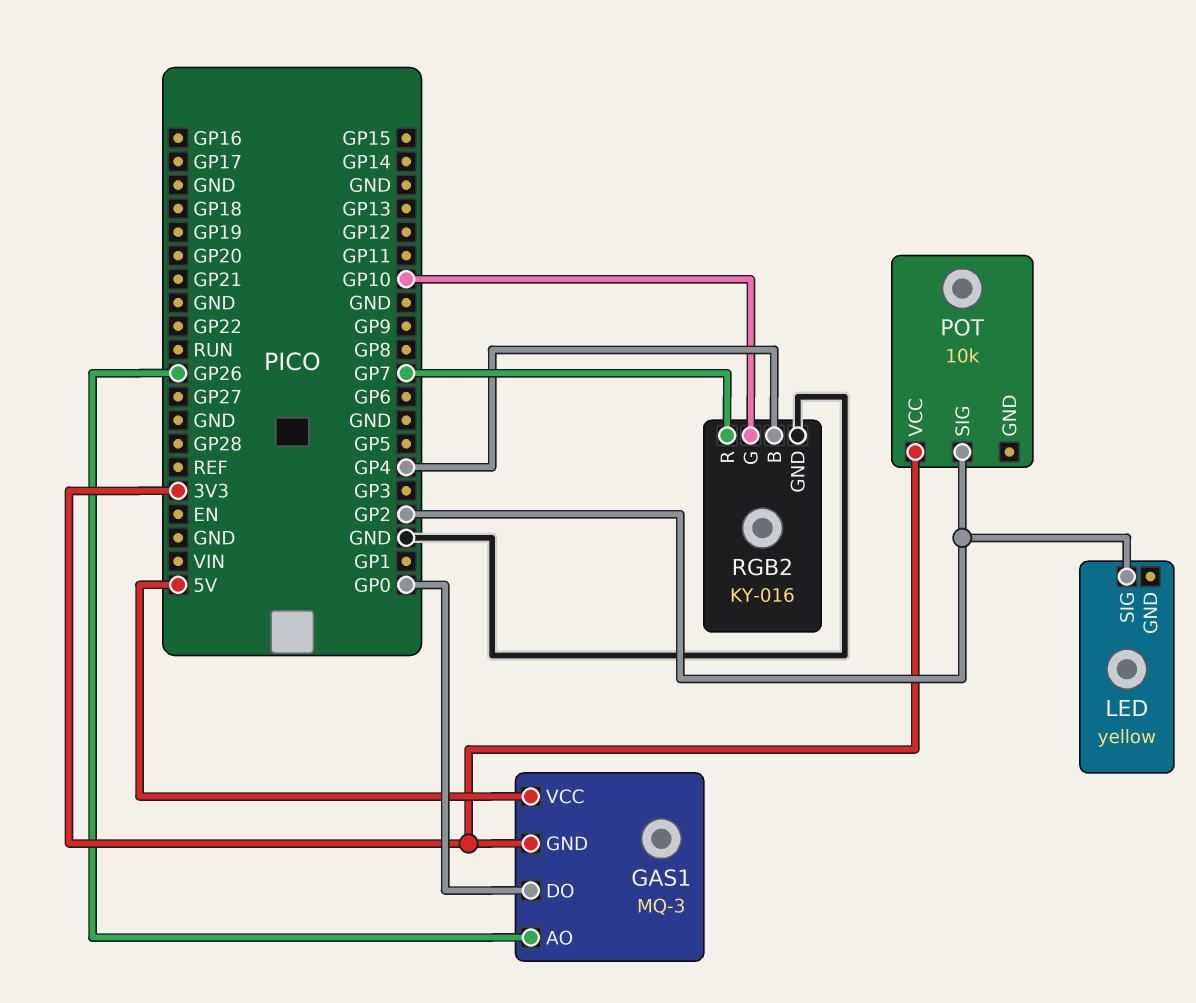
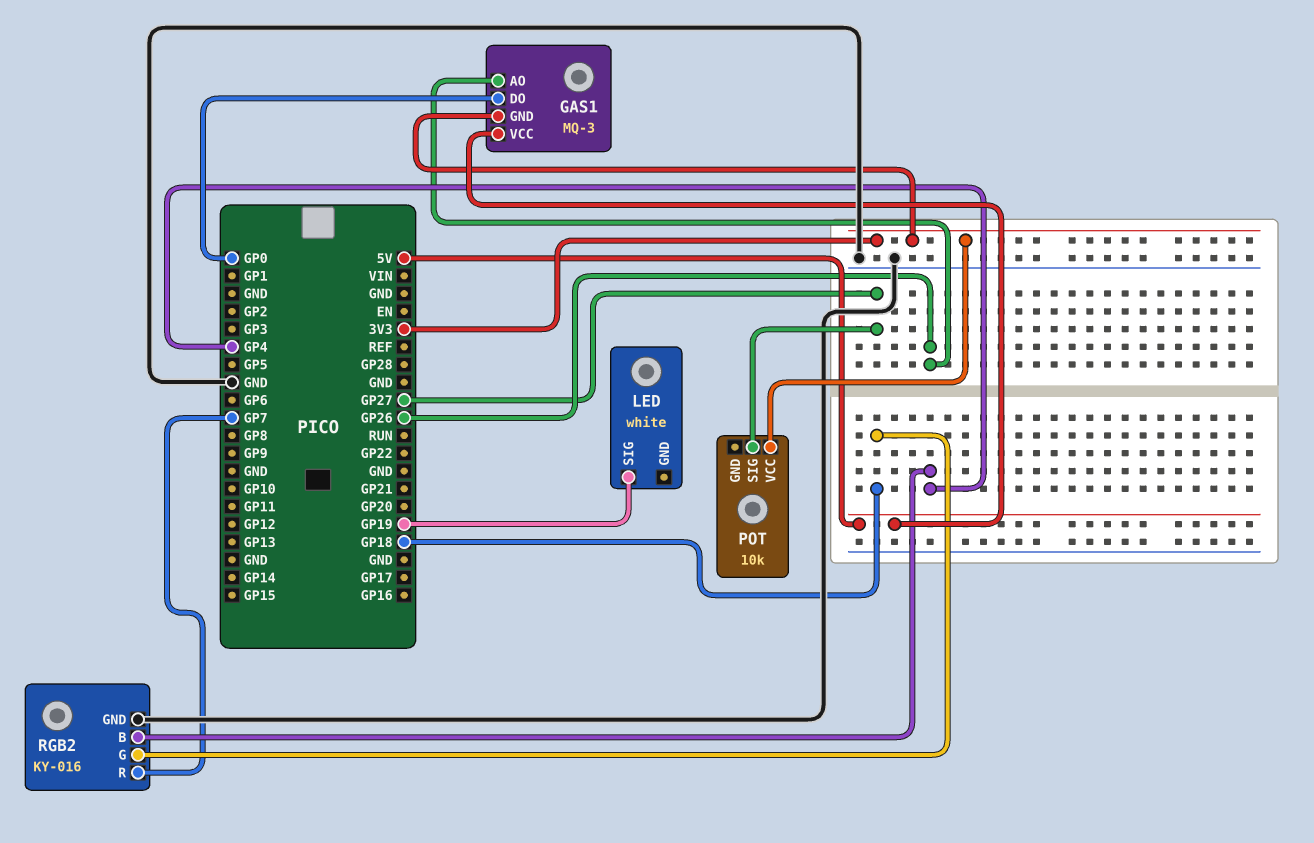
LED: yellow -> white
LED pin SIG: GP2 -> GP19
POT pin SIG: GP2 -> GP27
RGB2 pin G: GP10 -> GP18

